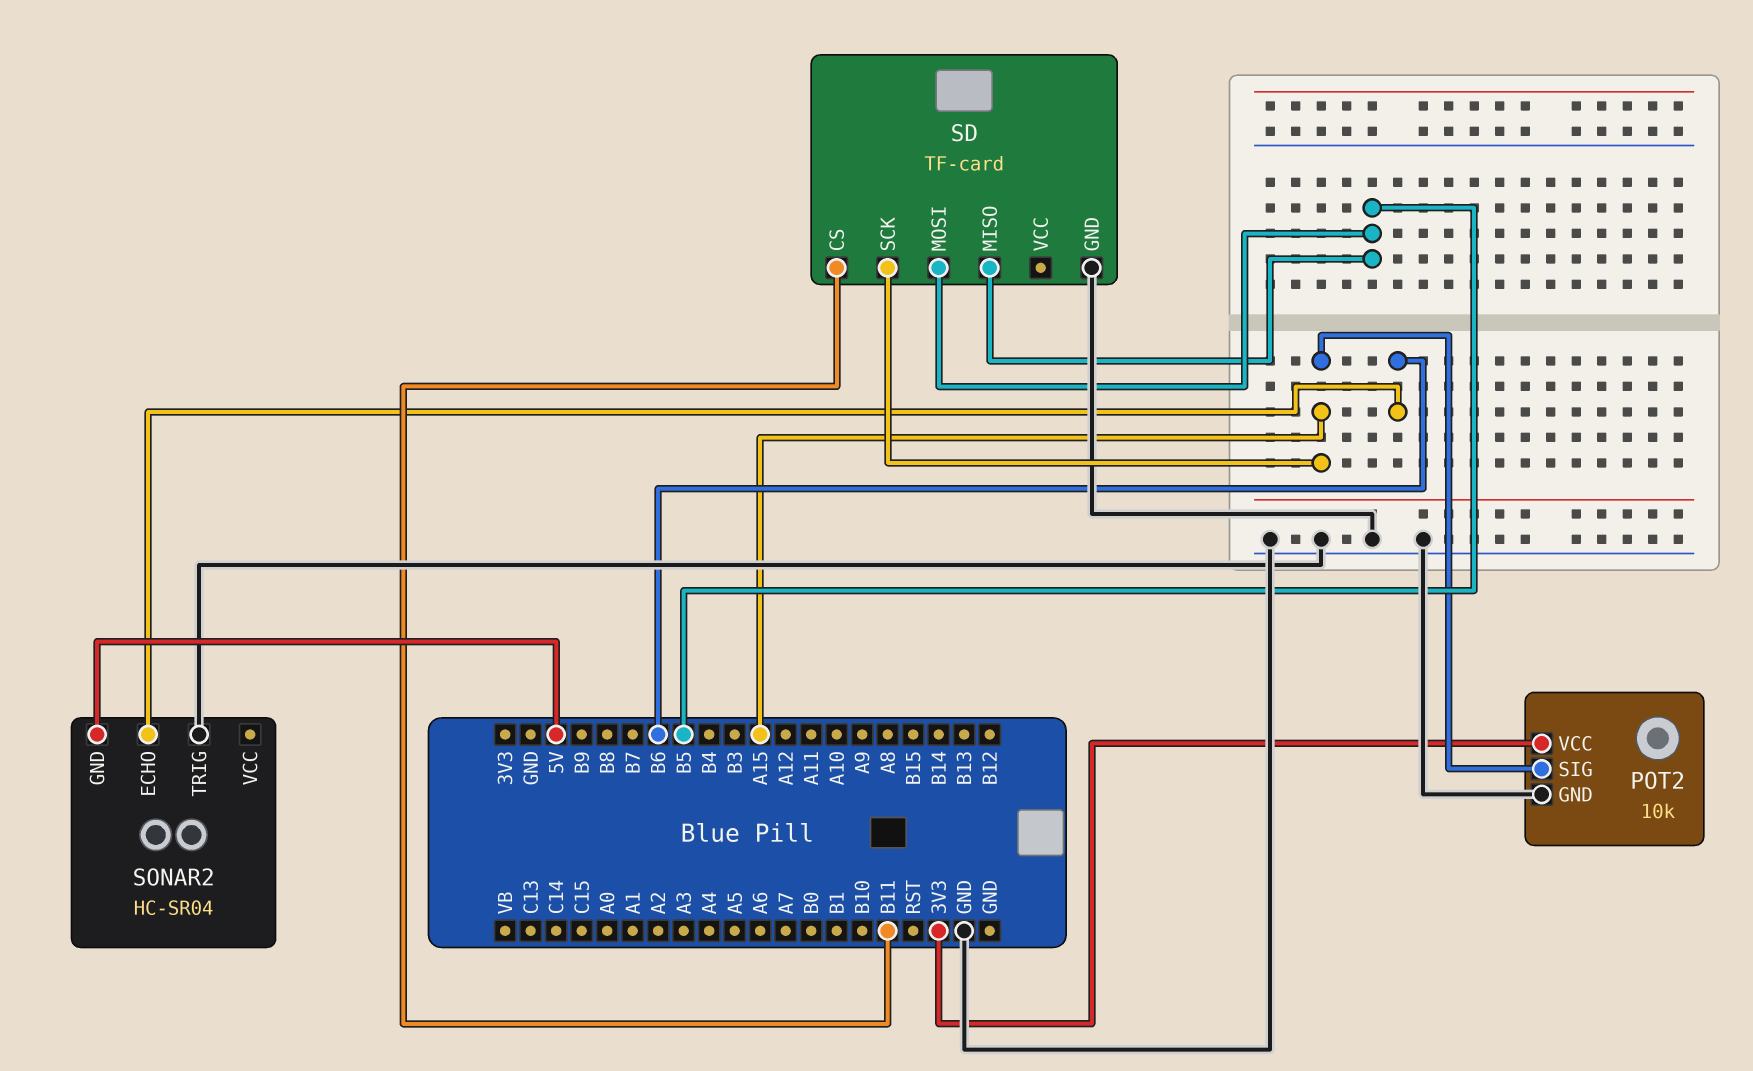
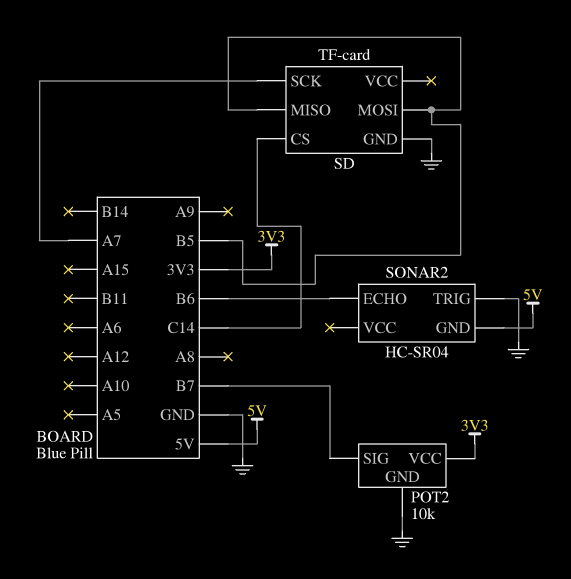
POT2 pin SIG: A15 -> B7
SD pin CS: B11 -> C14
SD pin SCK: A15 -> A7

